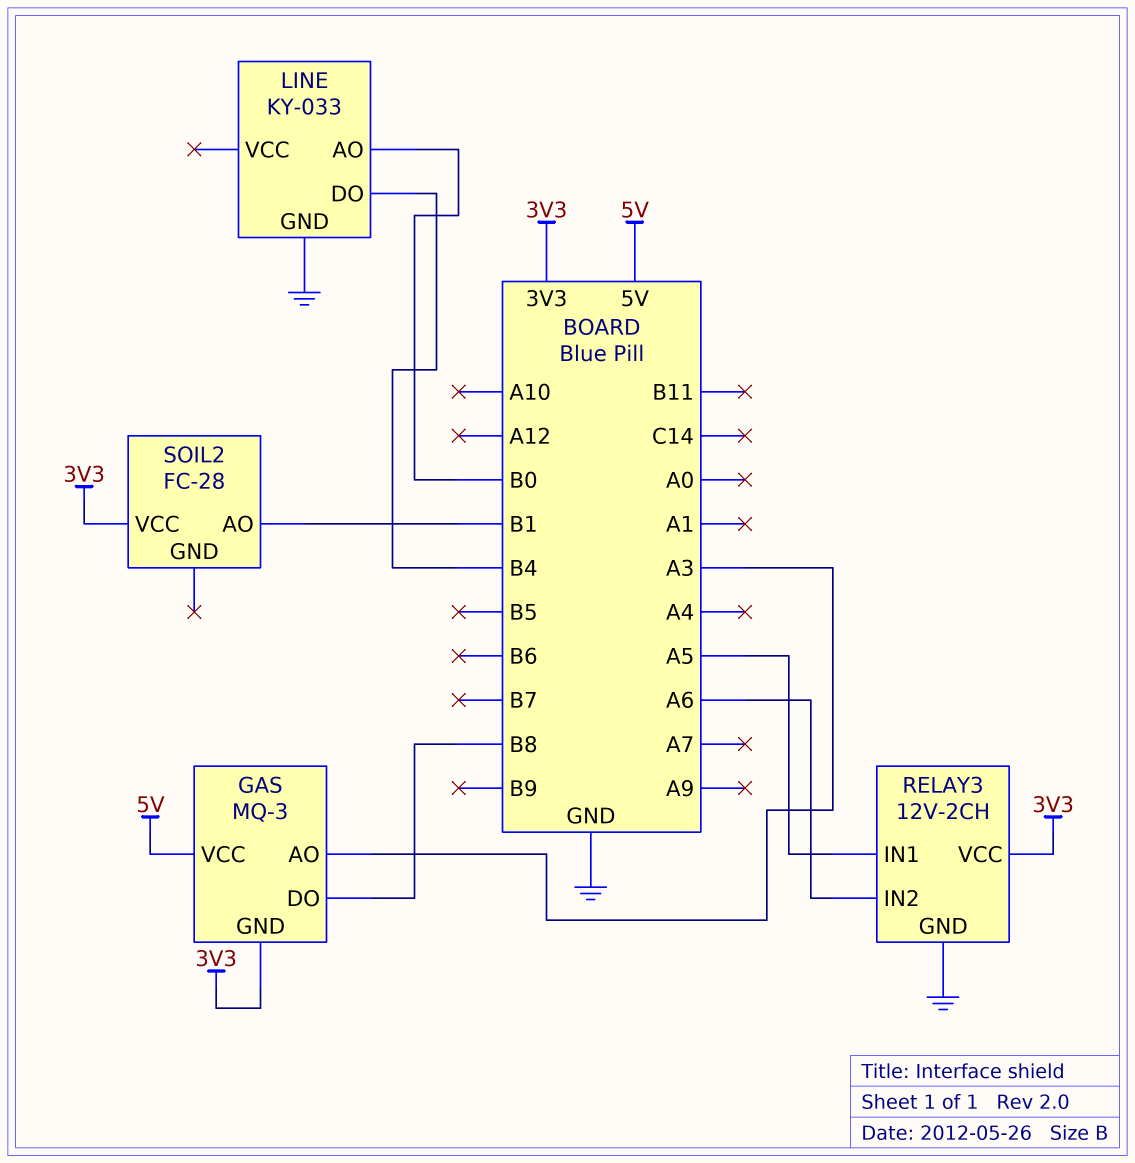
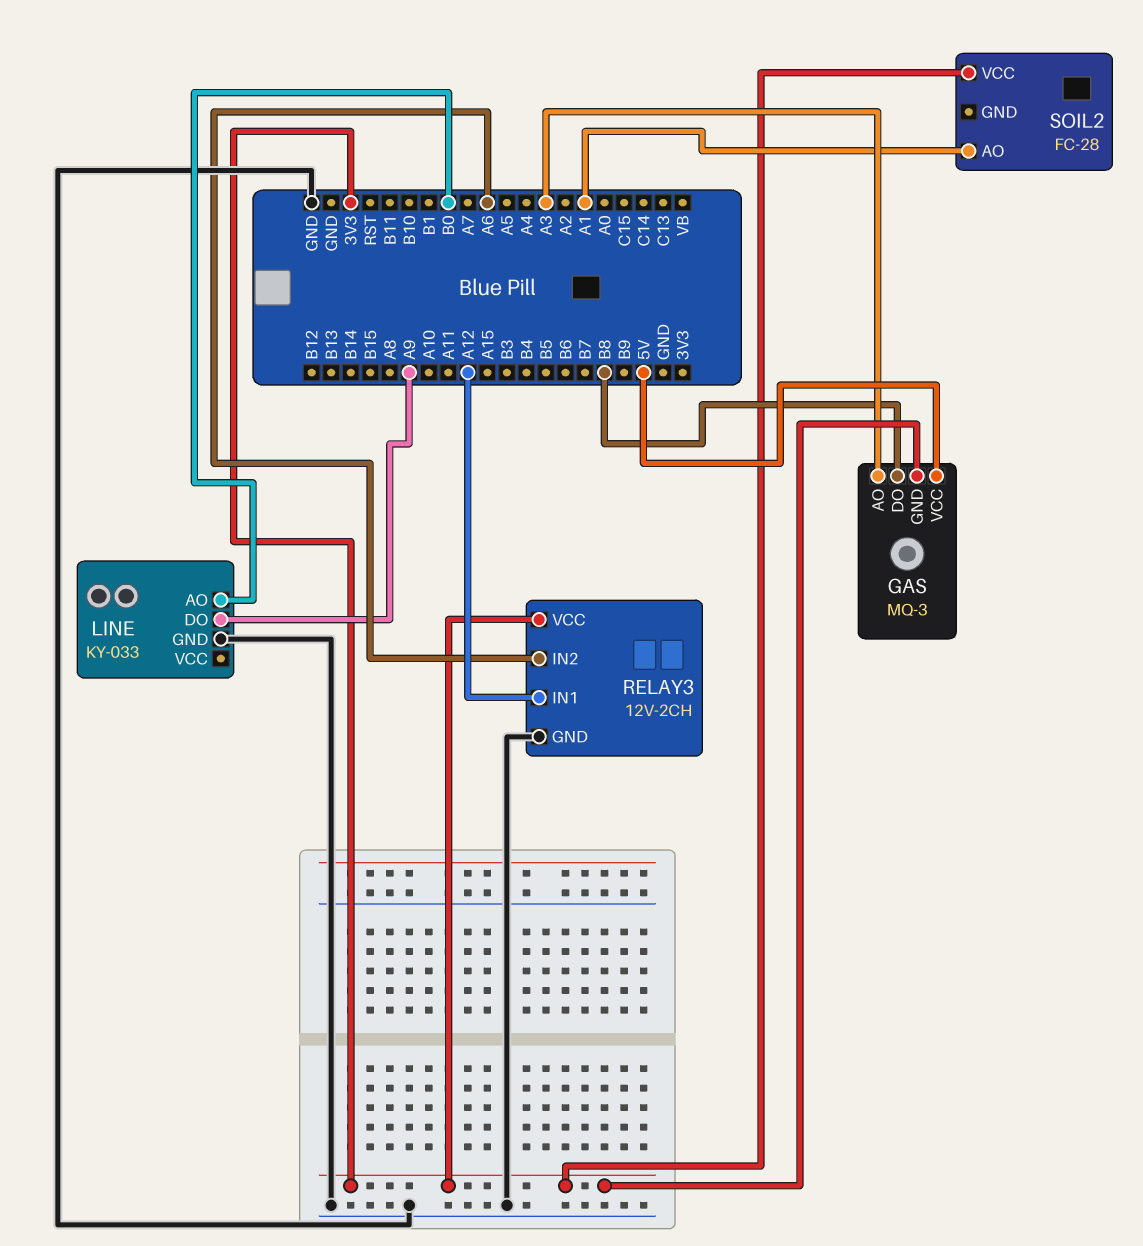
LINE pin DO: B4 -> A9
RELAY3 pin IN1: A5 -> A12
SOIL2 pin AO: B1 -> A1

